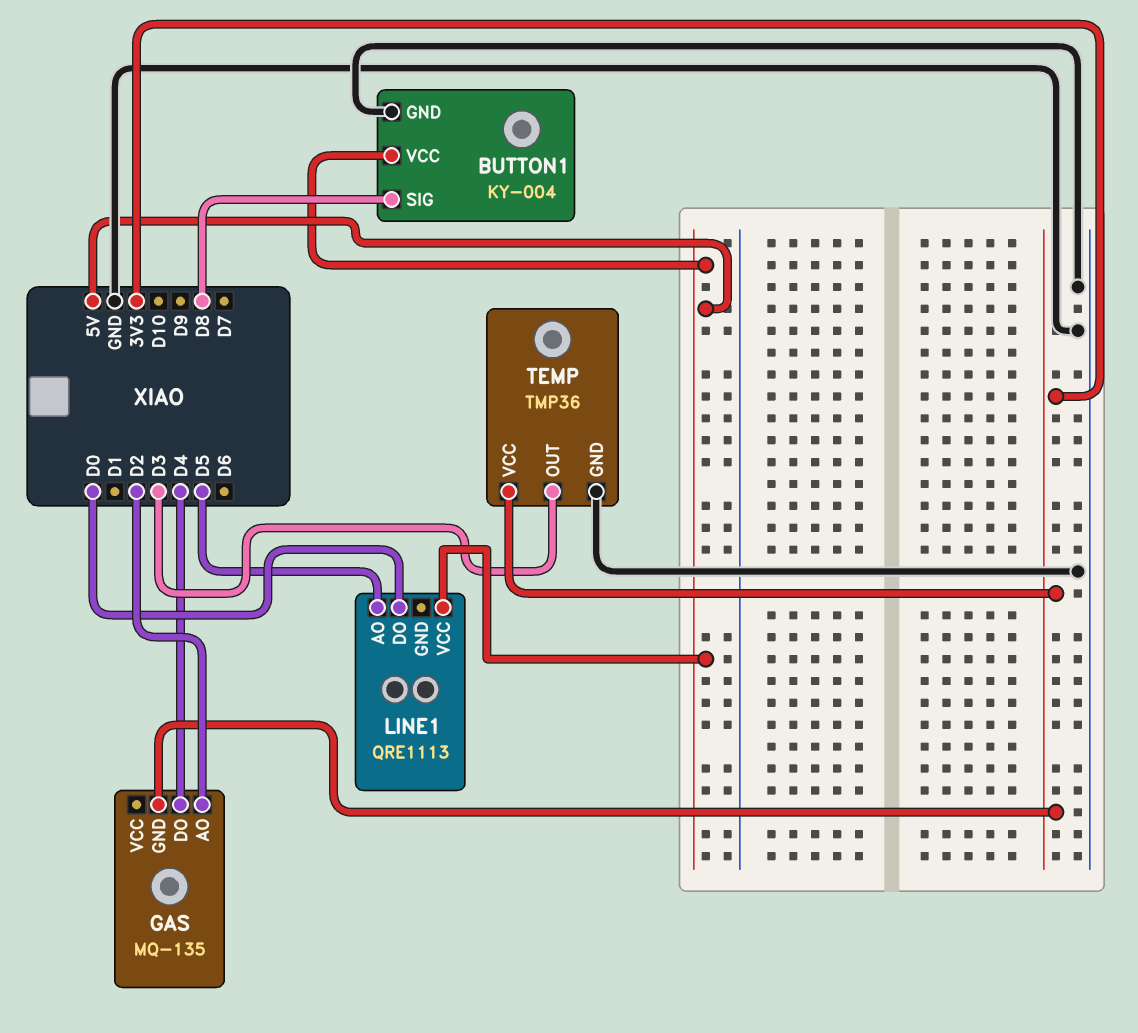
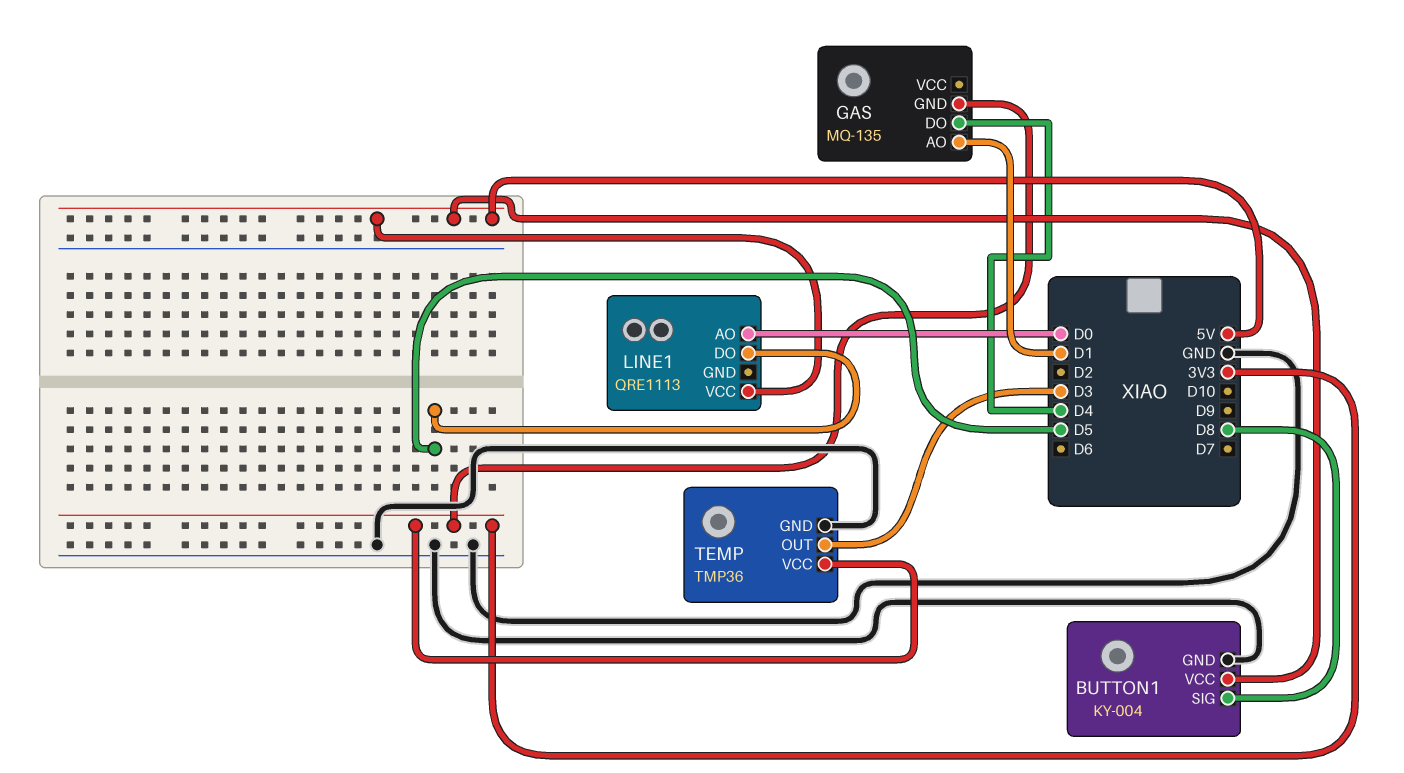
GAS pin AO: D2 -> D1
LINE1 pin AO: D5 -> D0
LINE1 pin DO: D0 -> D5

